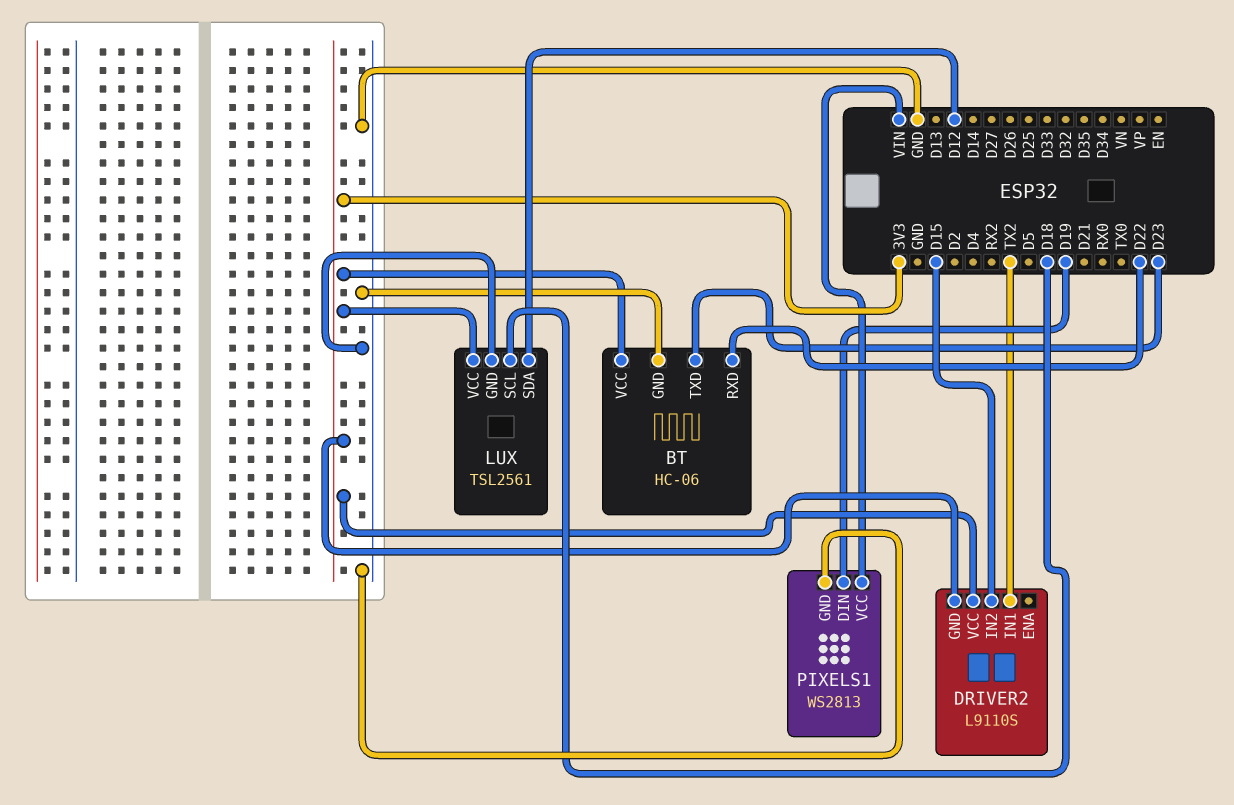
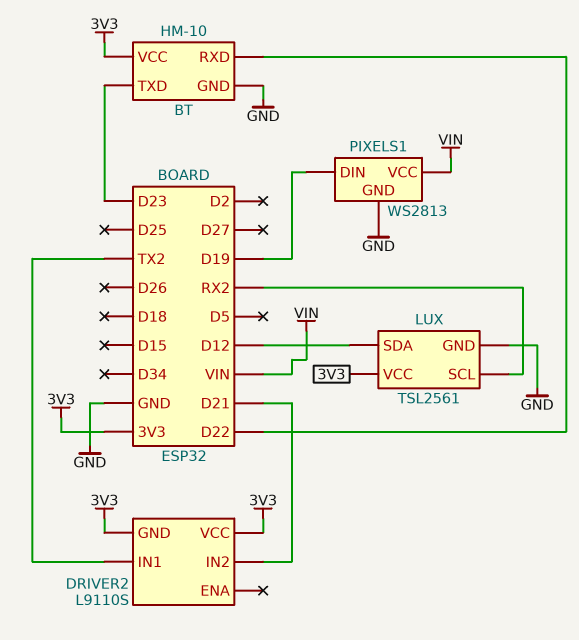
BT: HC-06 -> HM-10
DRIVER2 pin IN2: D15 -> D21
LUX pin SCL: D18 -> RX2

